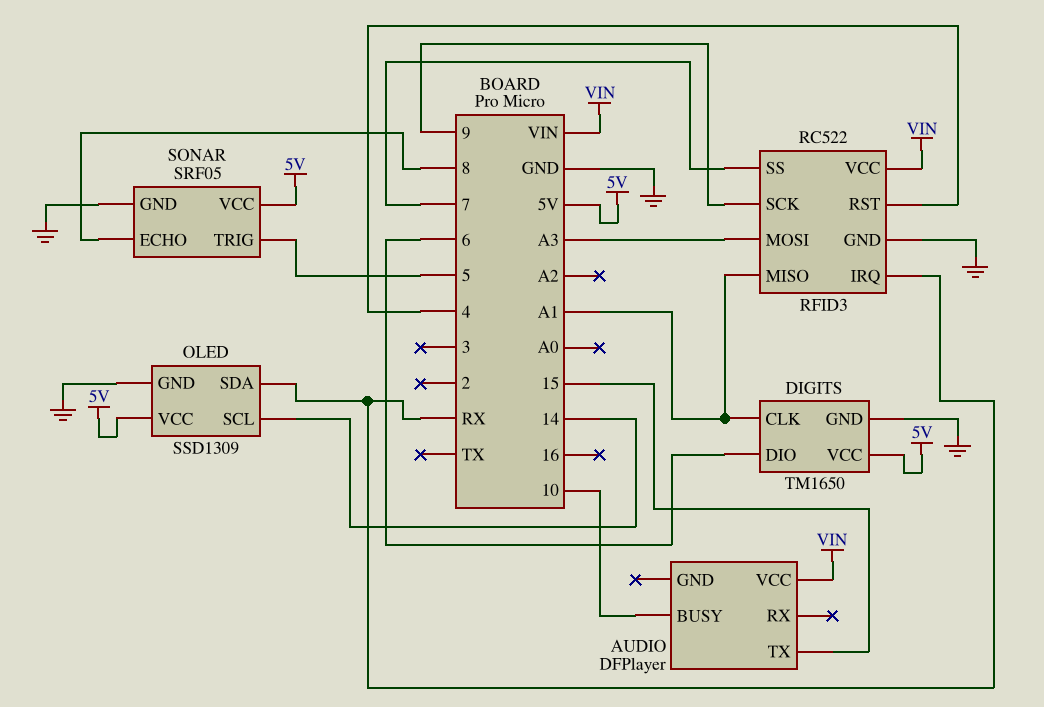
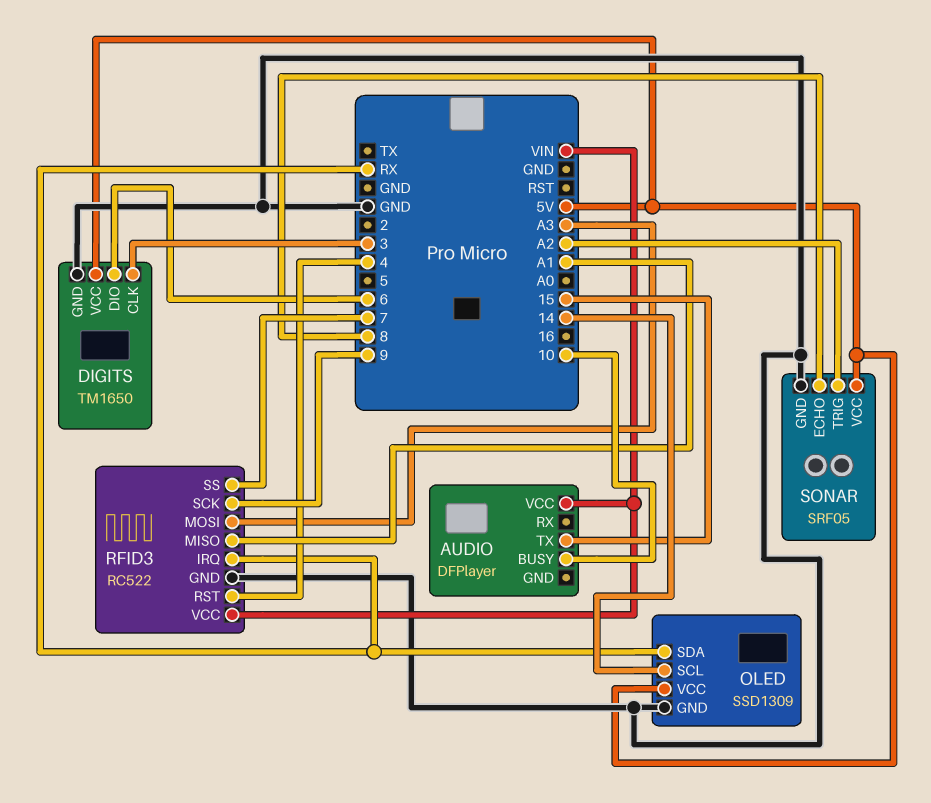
DIGITS pin CLK: A1 -> 3
SONAR pin TRIG: 5 -> A2

